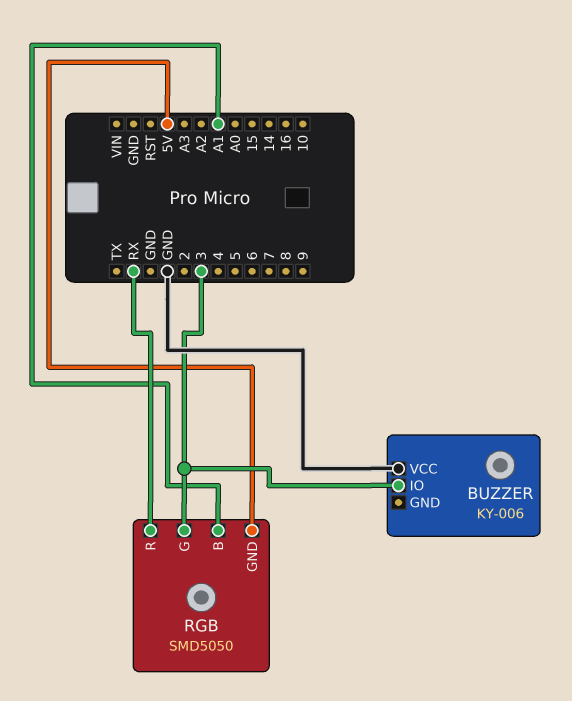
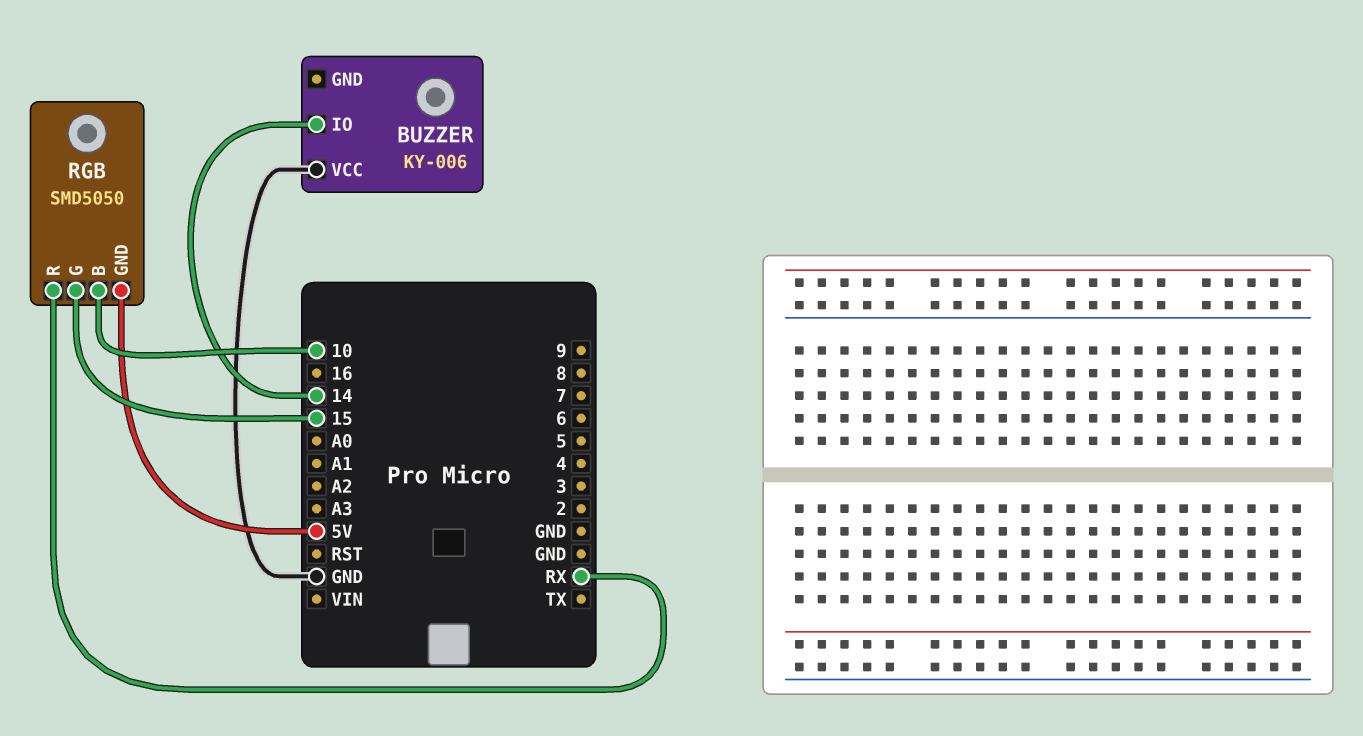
BUZZER pin IO: 3 -> 14
RGB pin B: A1 -> 10
RGB pin G: 3 -> 15

